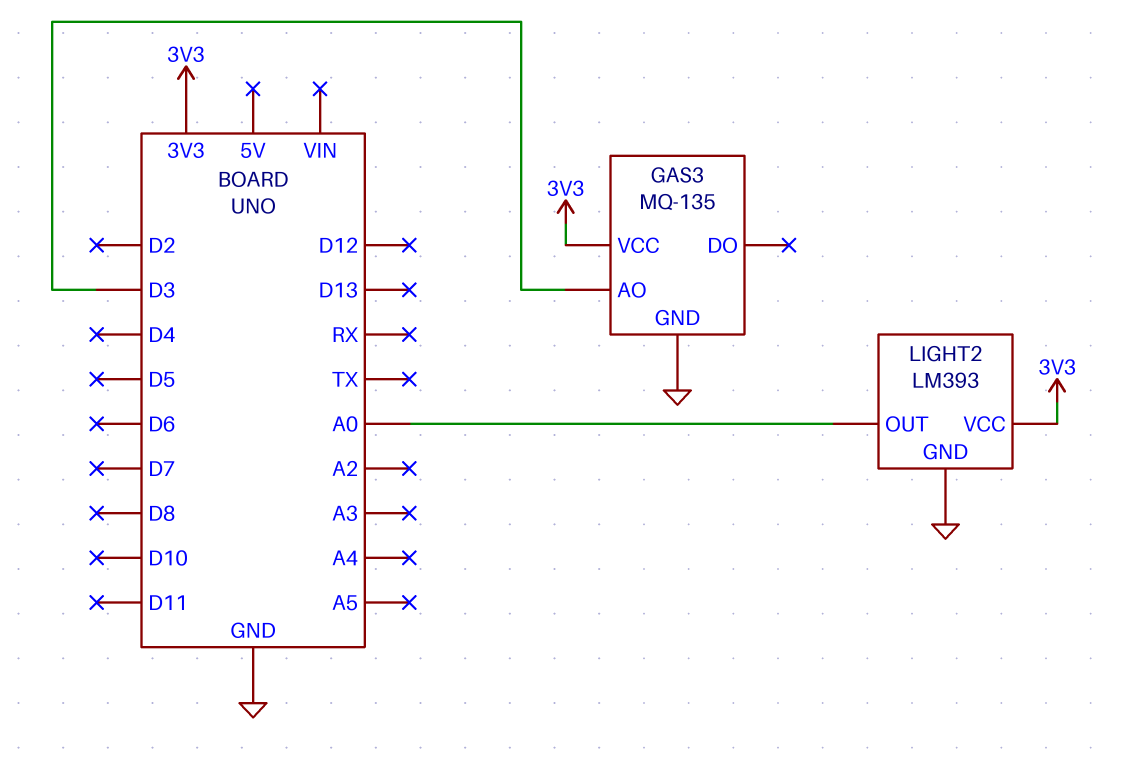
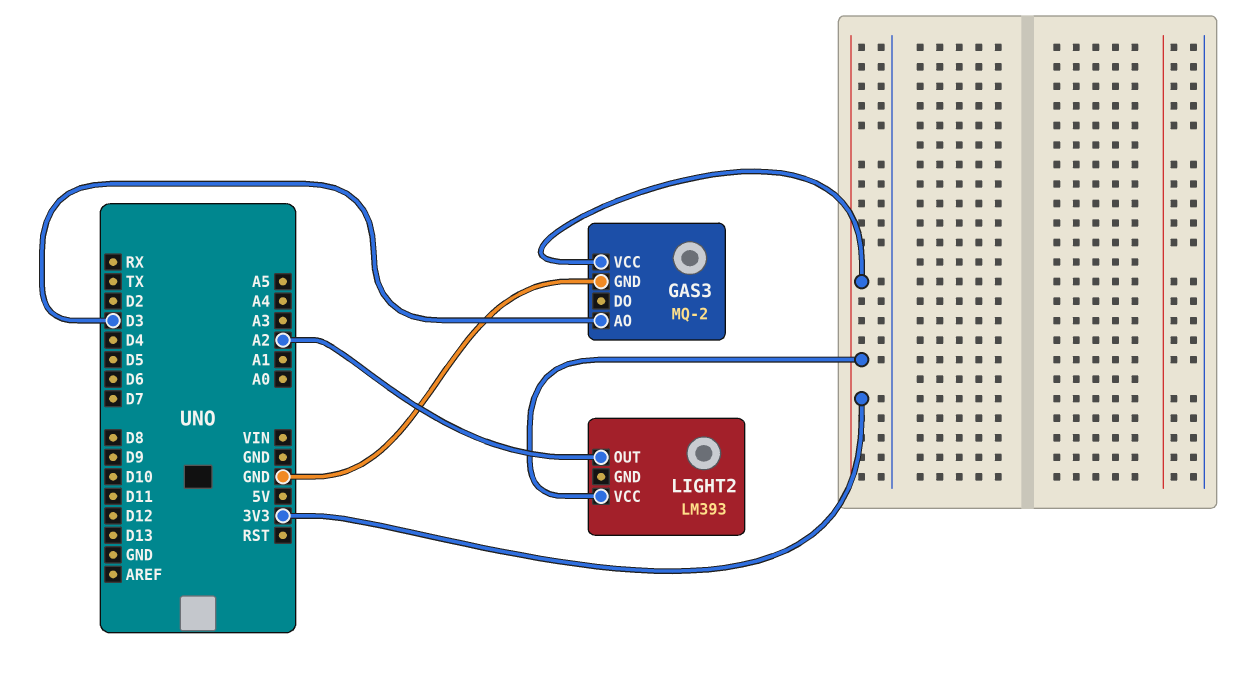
GAS3: MQ-135 -> MQ-2
LIGHT2 pin GND: GND -> none
LIGHT2 pin OUT: A0 -> A2

